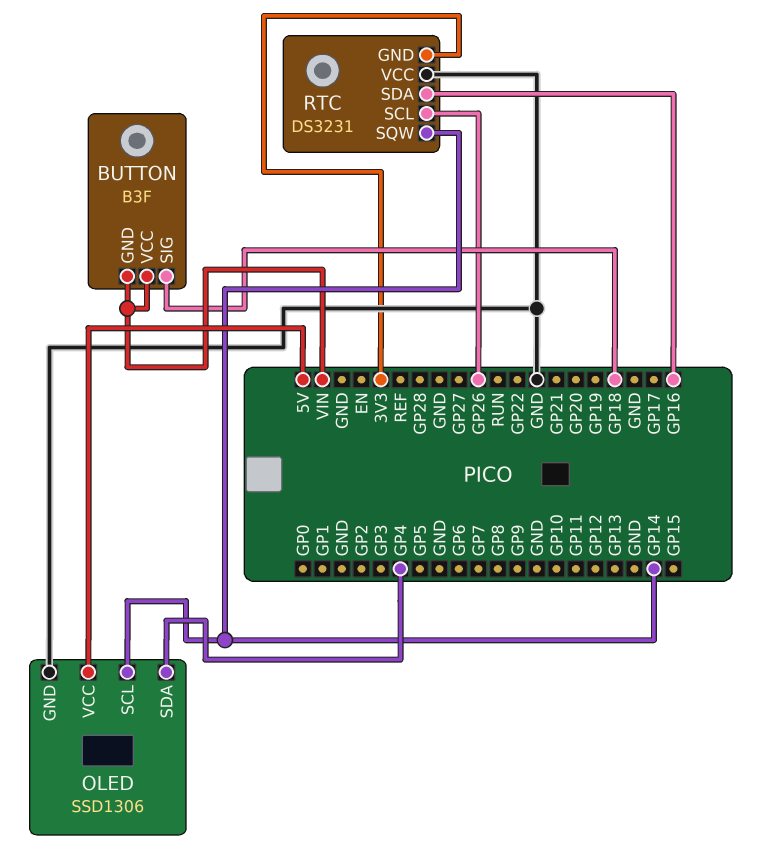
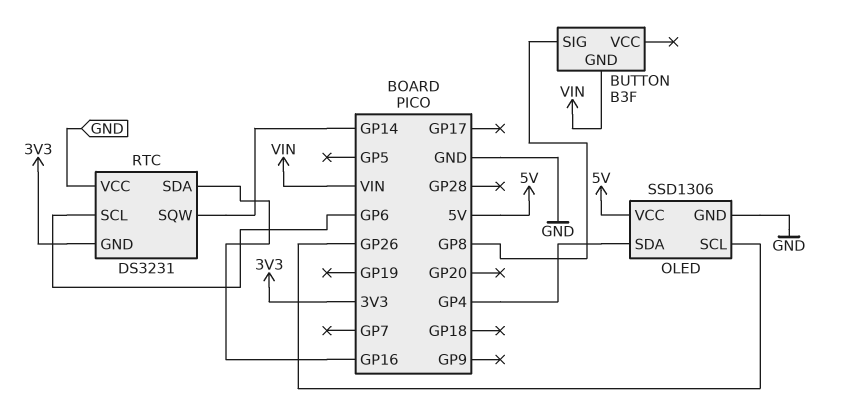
BUTTON pin SIG: GP18 -> GP8
BUTTON pin VCC: VIN -> none
OLED pin SCL: GP14 -> GP26
RTC pin SCL: GP26 -> GP6

